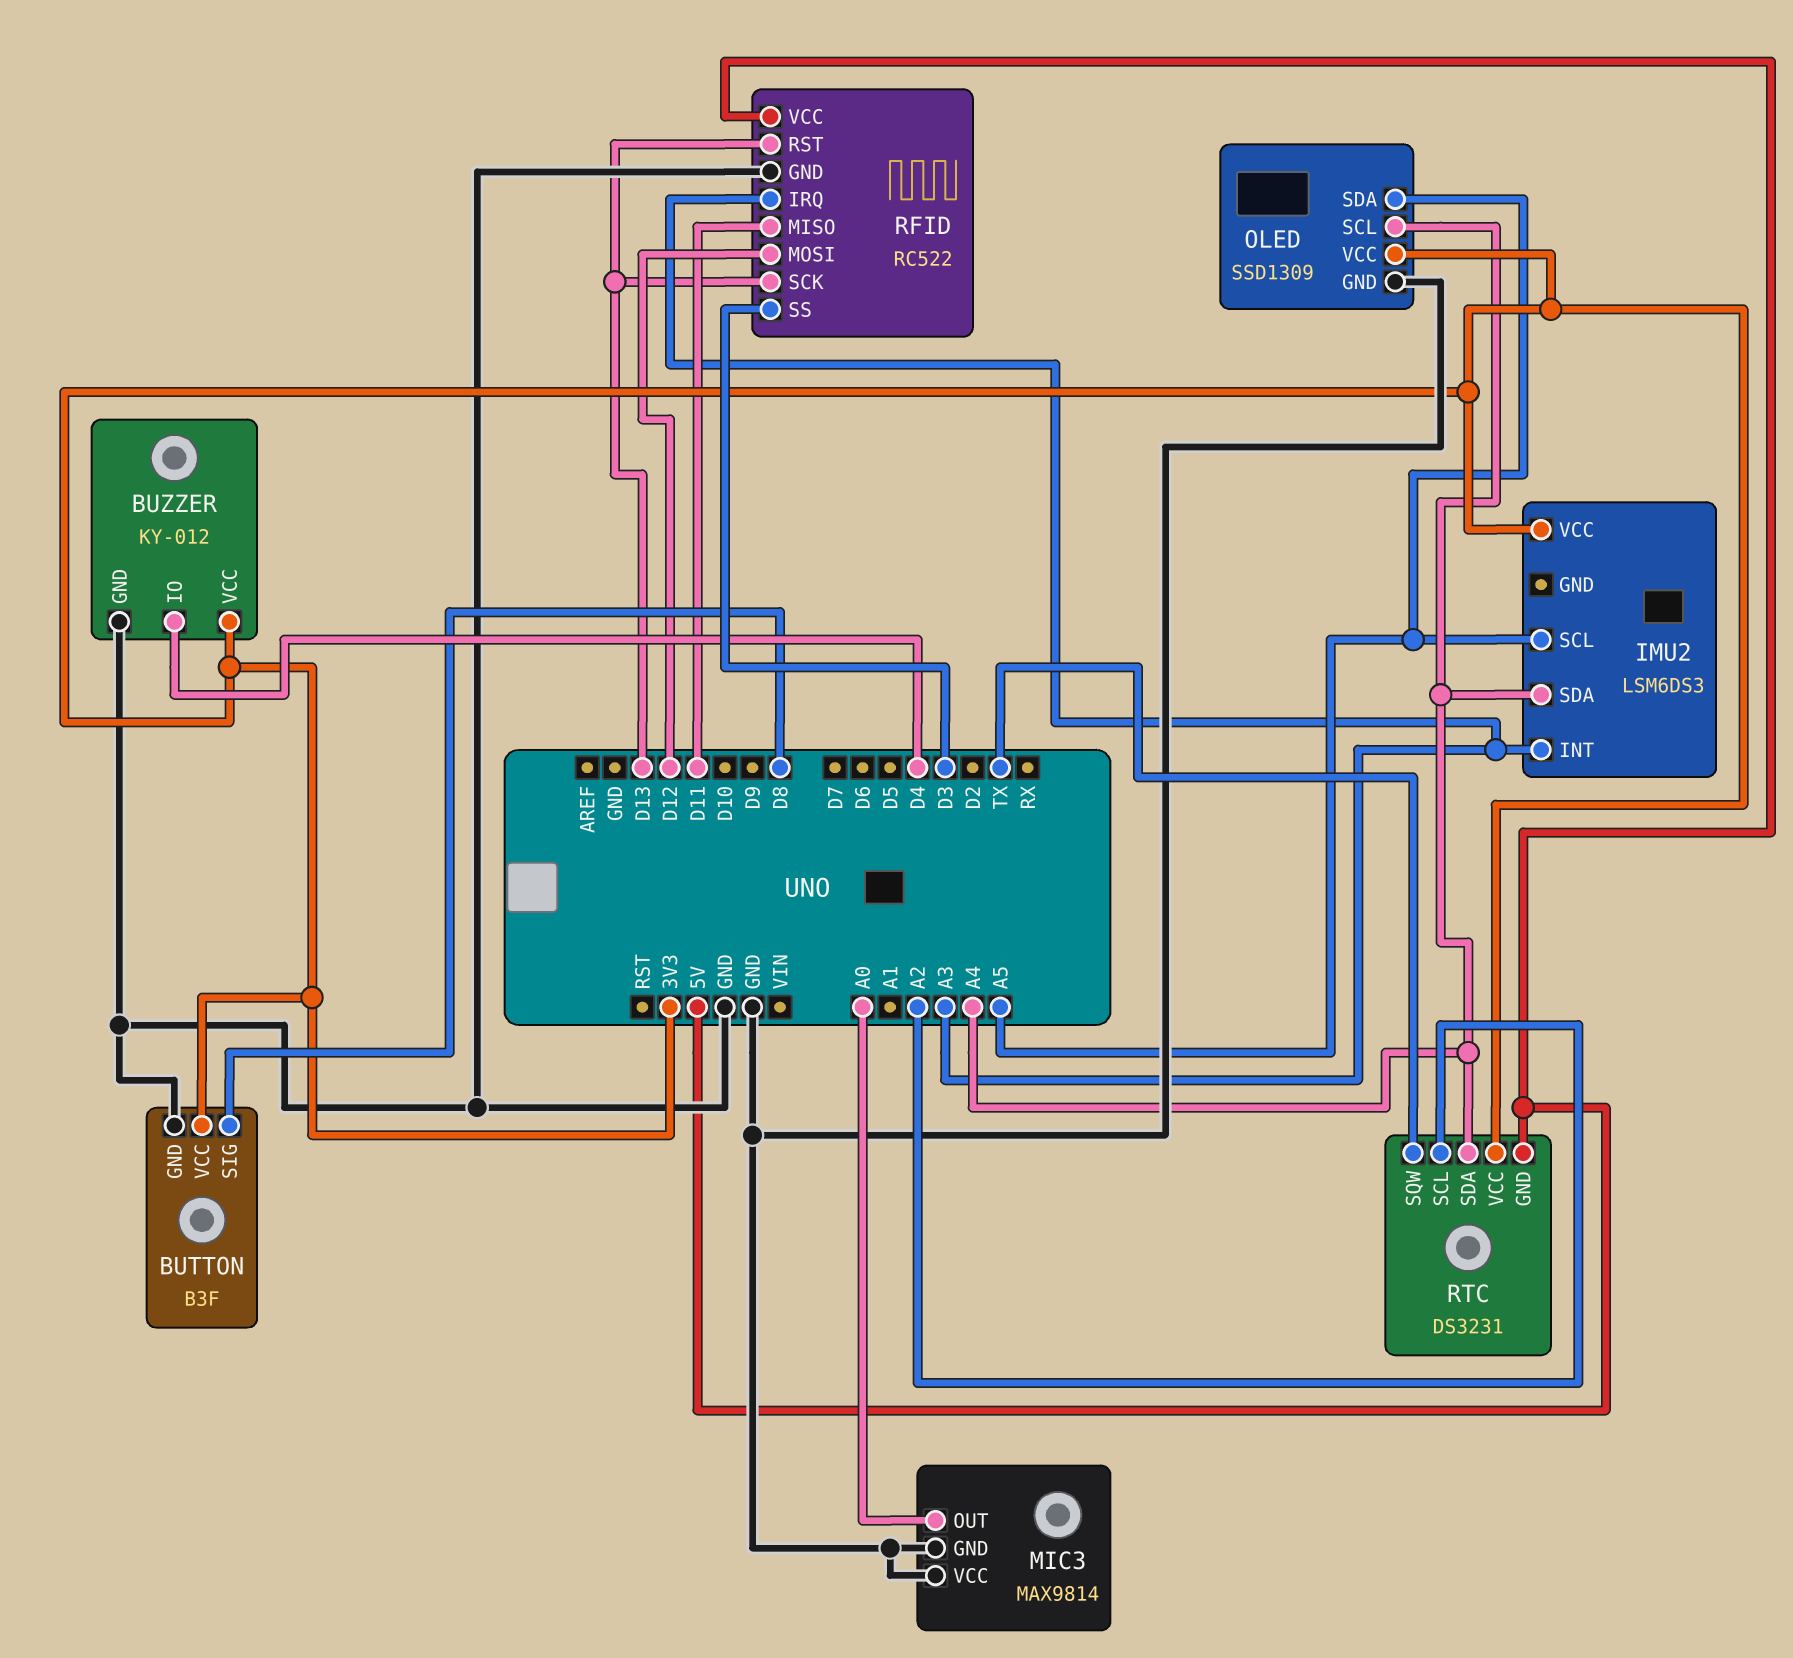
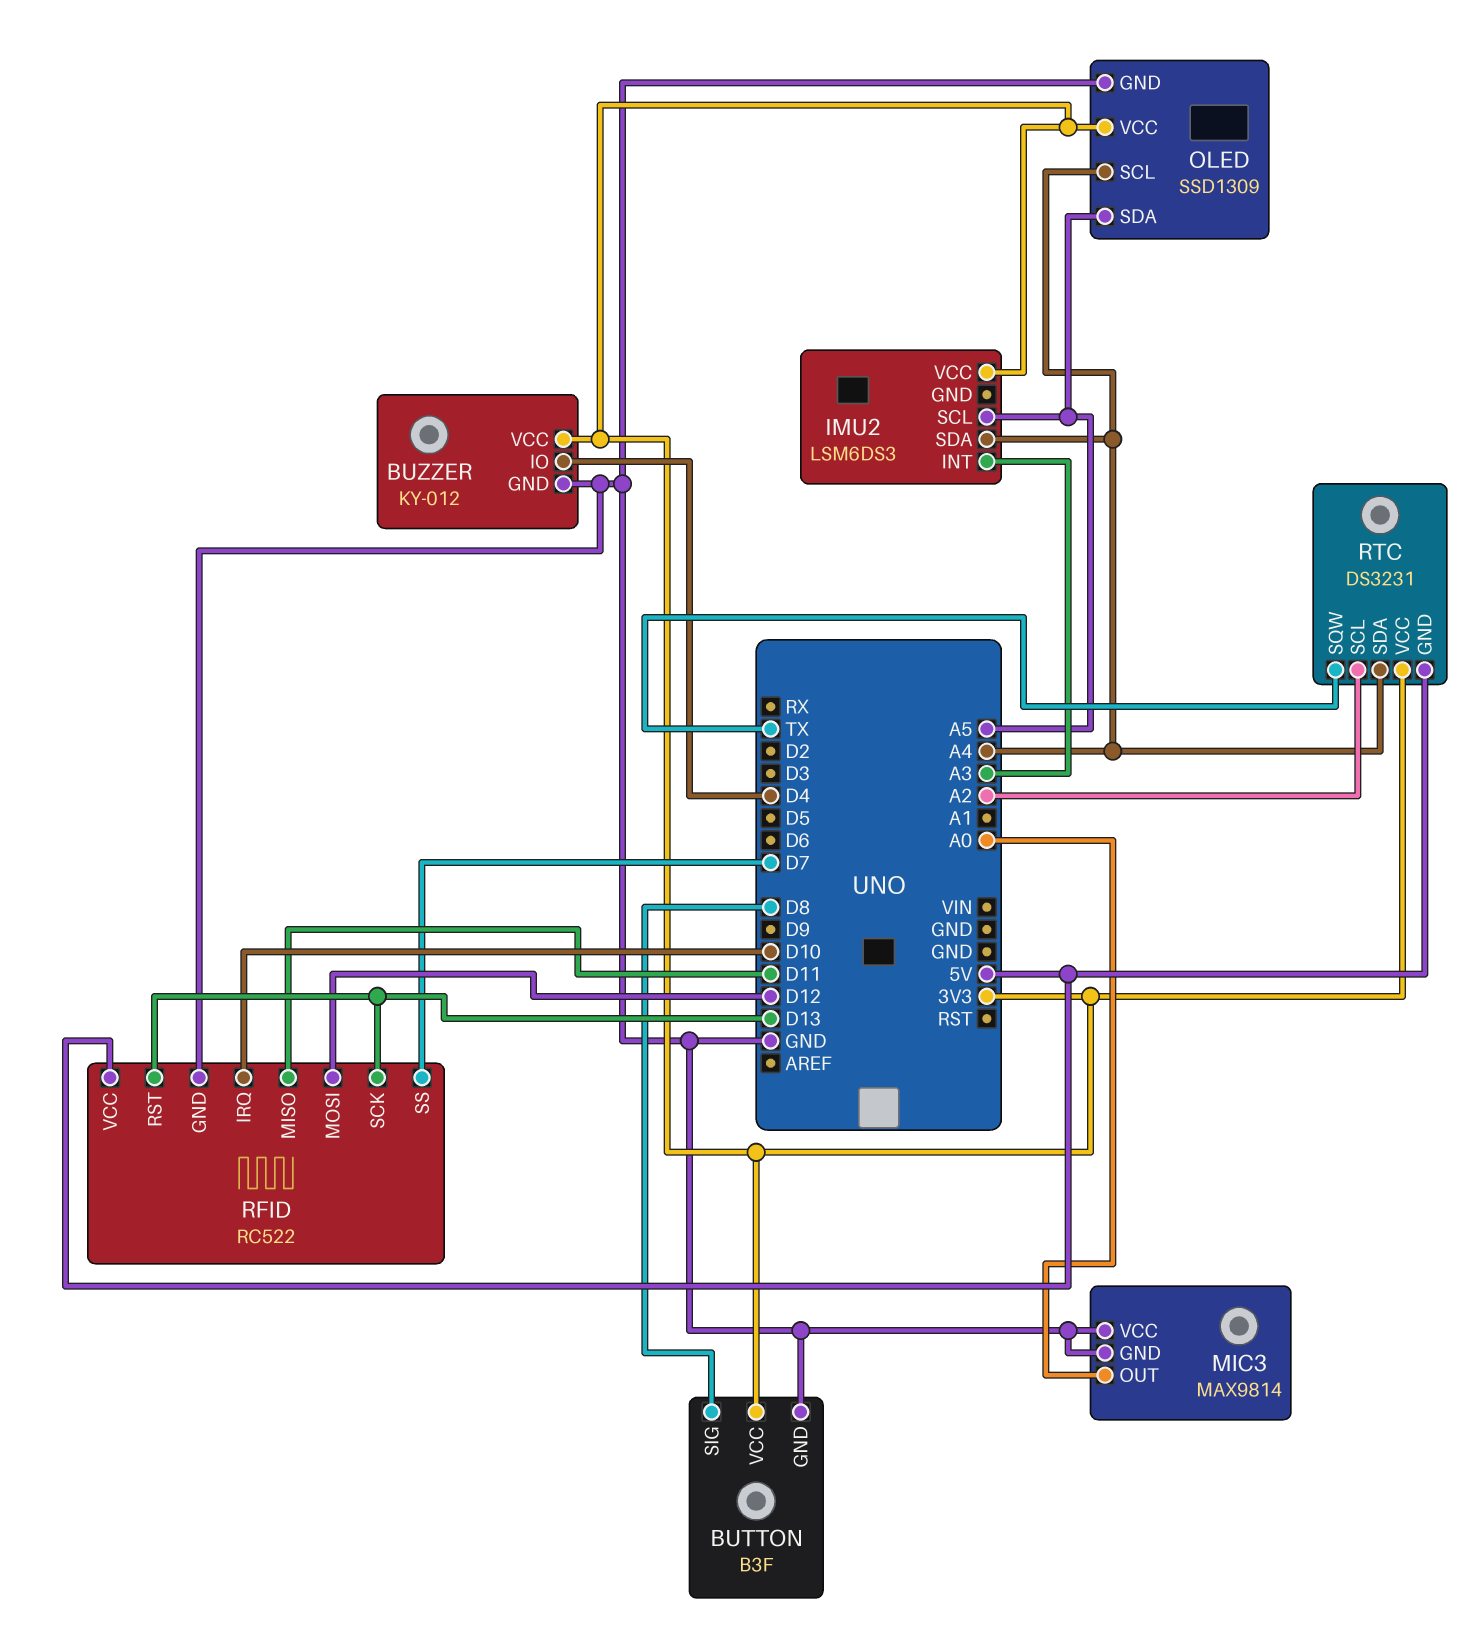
RFID pin IRQ: A3 -> D10
RFID pin SS: D3 -> D7

